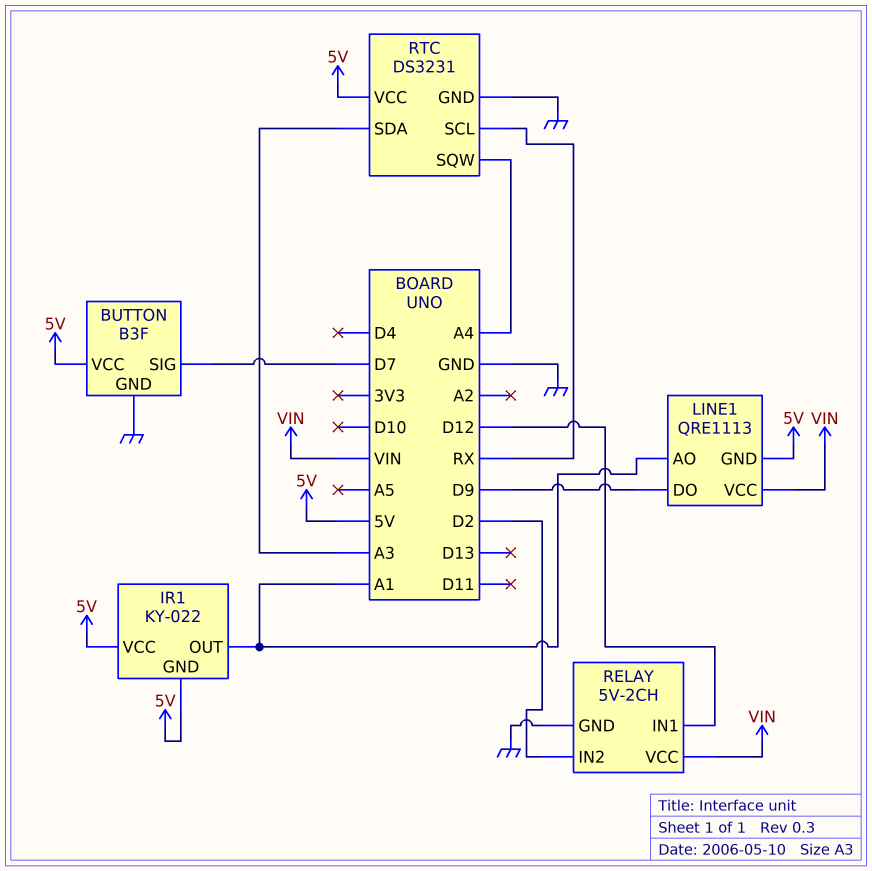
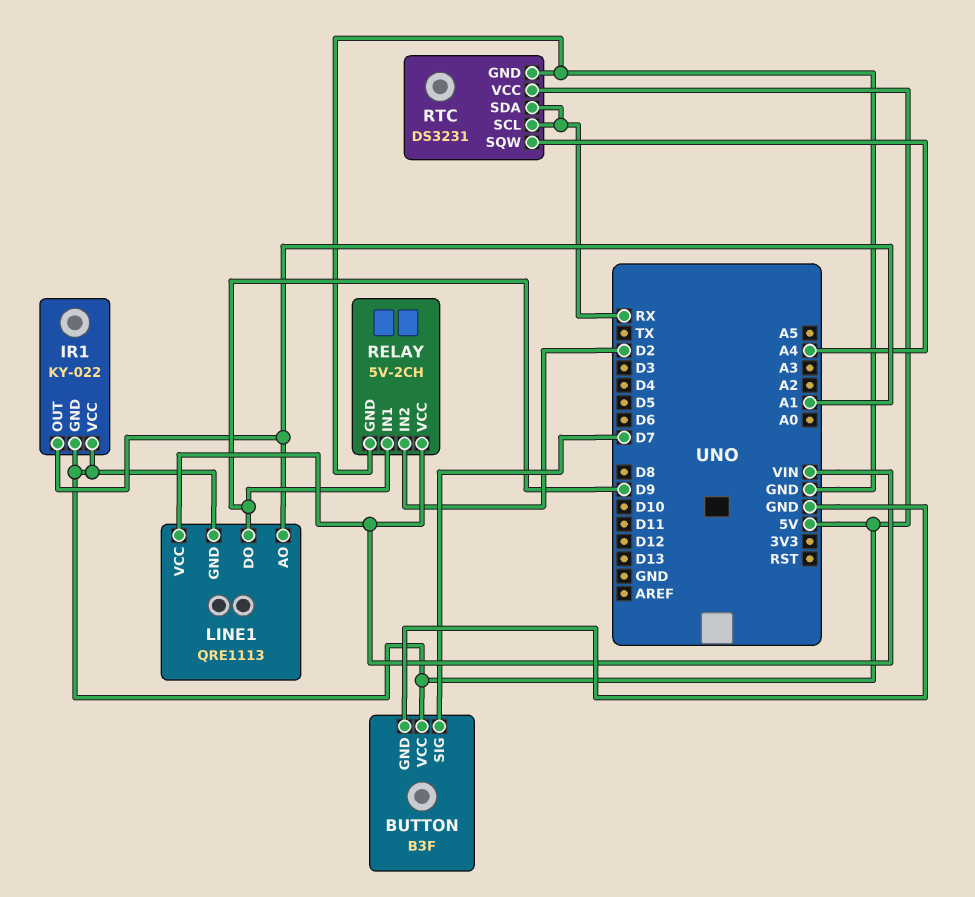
RELAY pin IN1: D12 -> D9
RTC pin SDA: A3 -> RX

